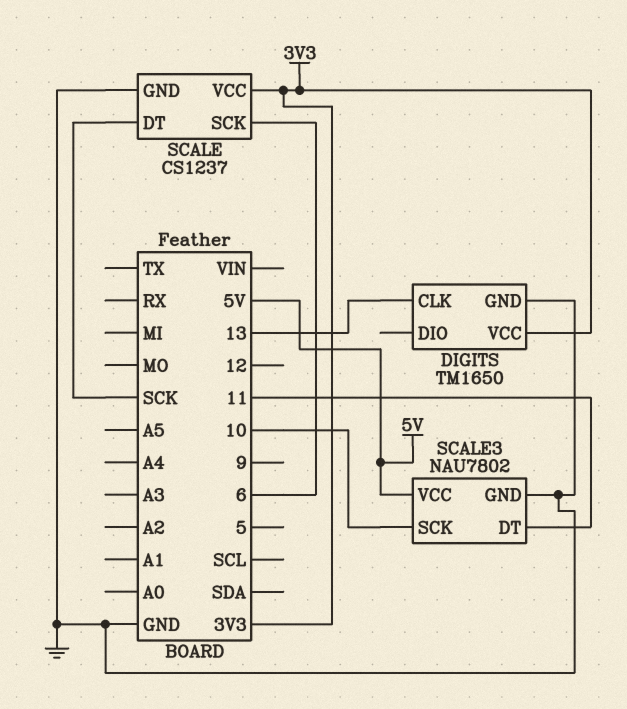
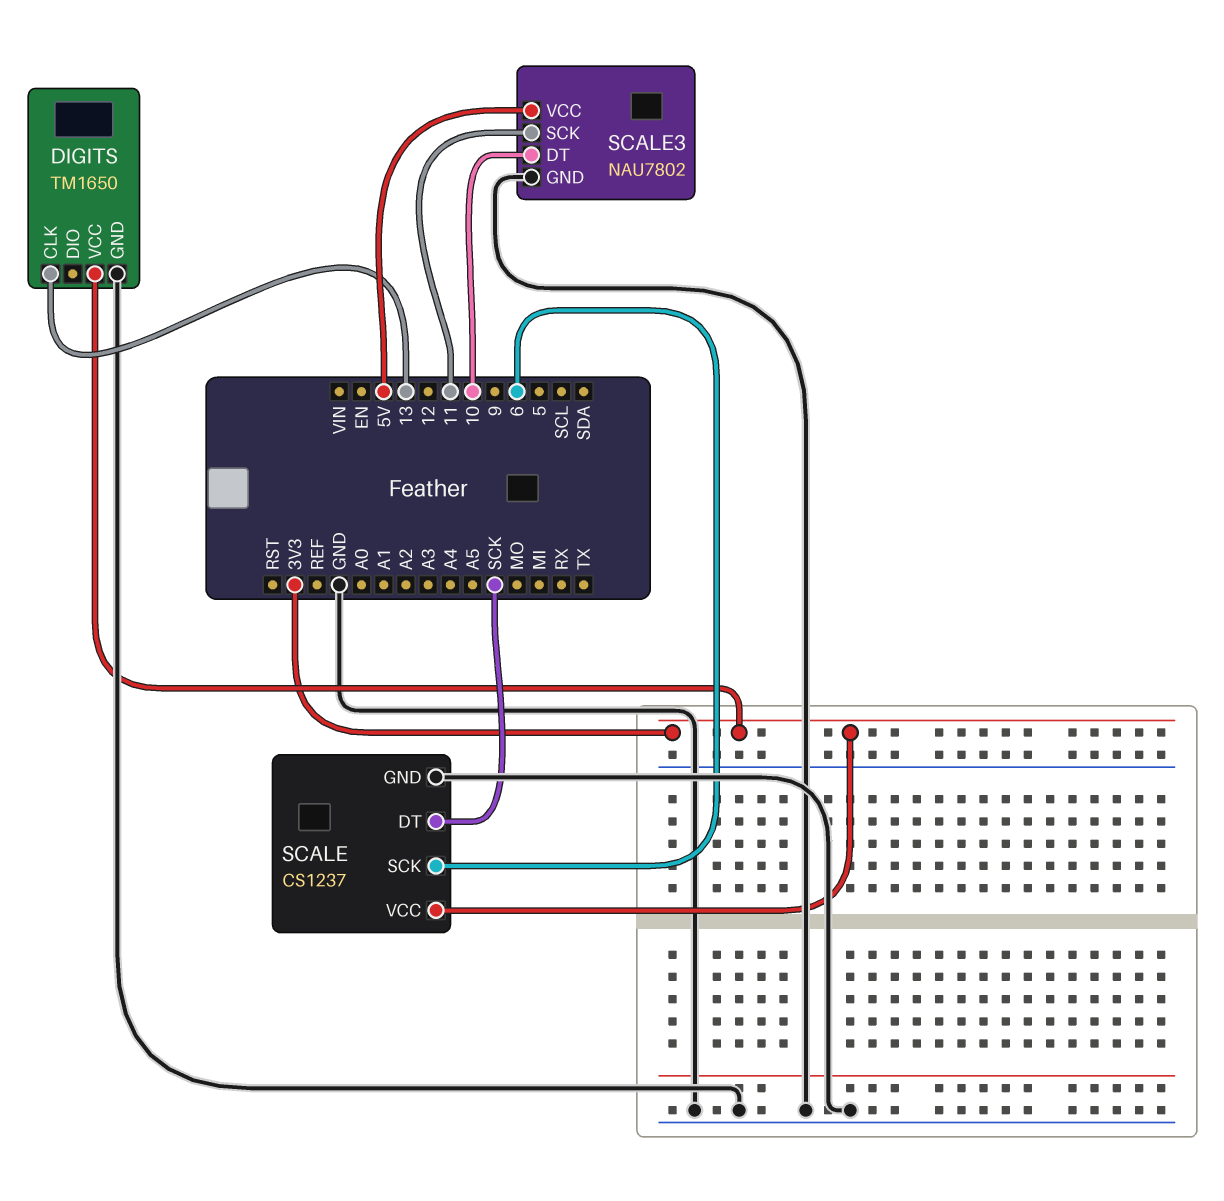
SCALE3 pin DT: 11 -> 10
SCALE3 pin SCK: 10 -> 11

